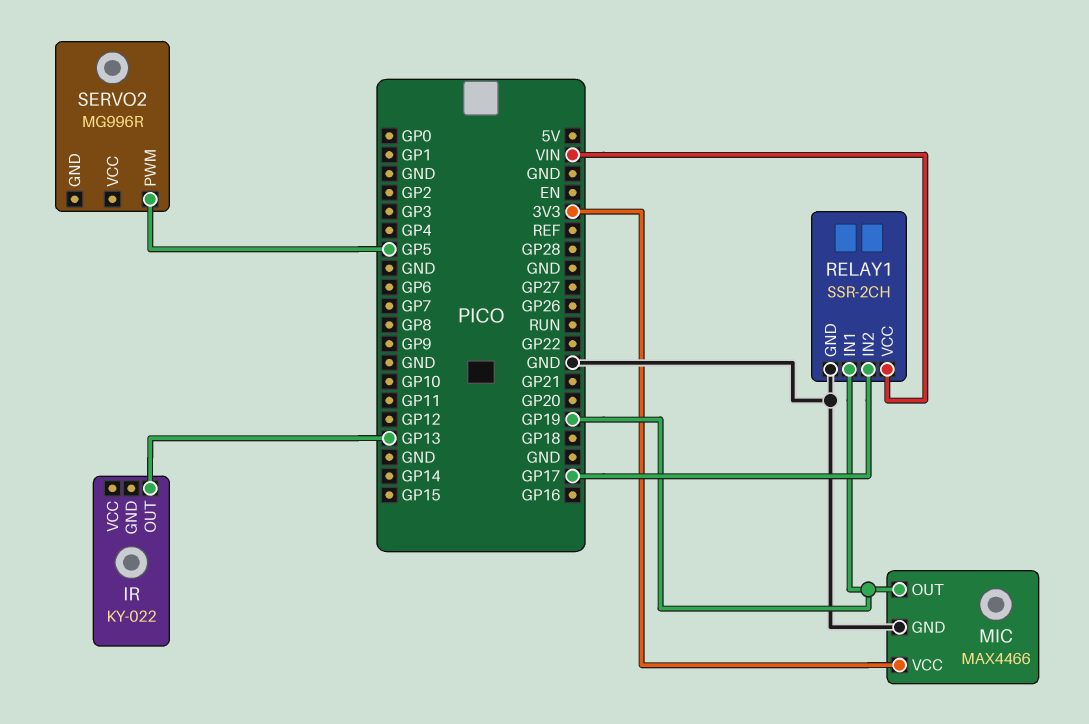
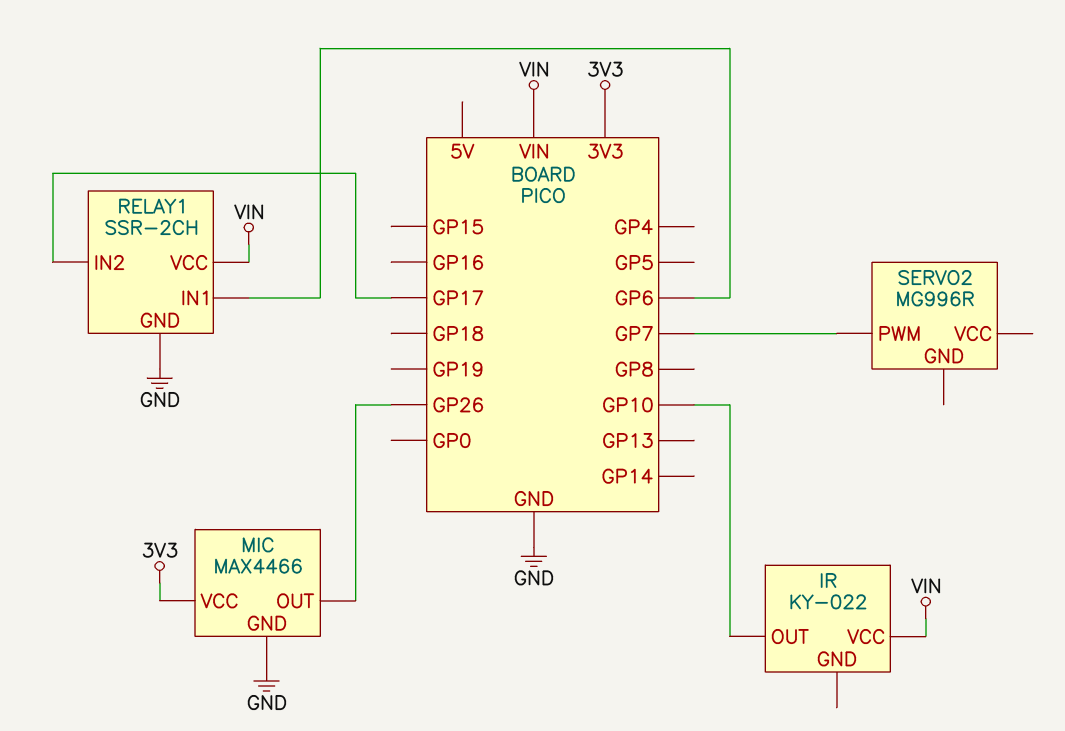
IR pin OUT: GP13 -> GP10
IR pin VCC: none -> VIN
MIC pin OUT: GP19 -> GP26
RELAY1 pin IN1: GP19 -> GP6
SERVO2 pin PWM: GP5 -> GP7

